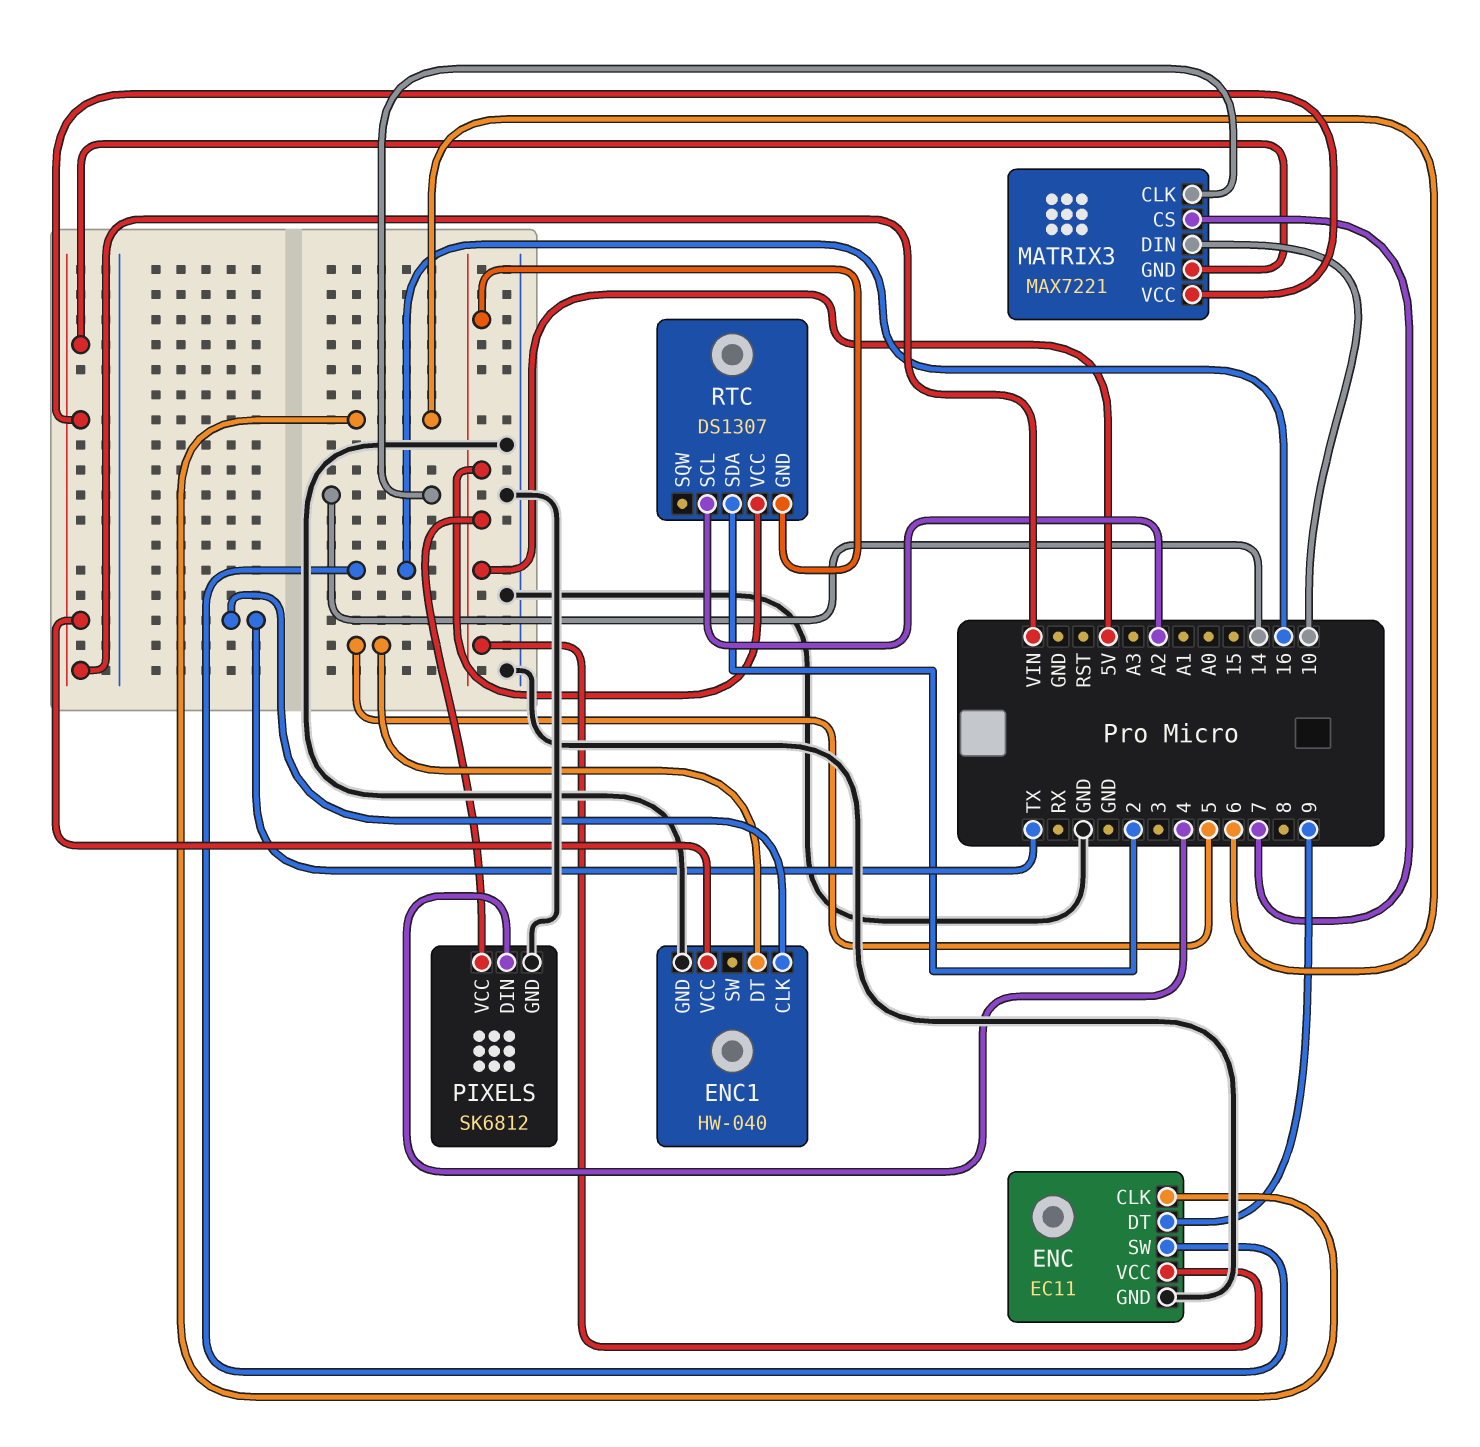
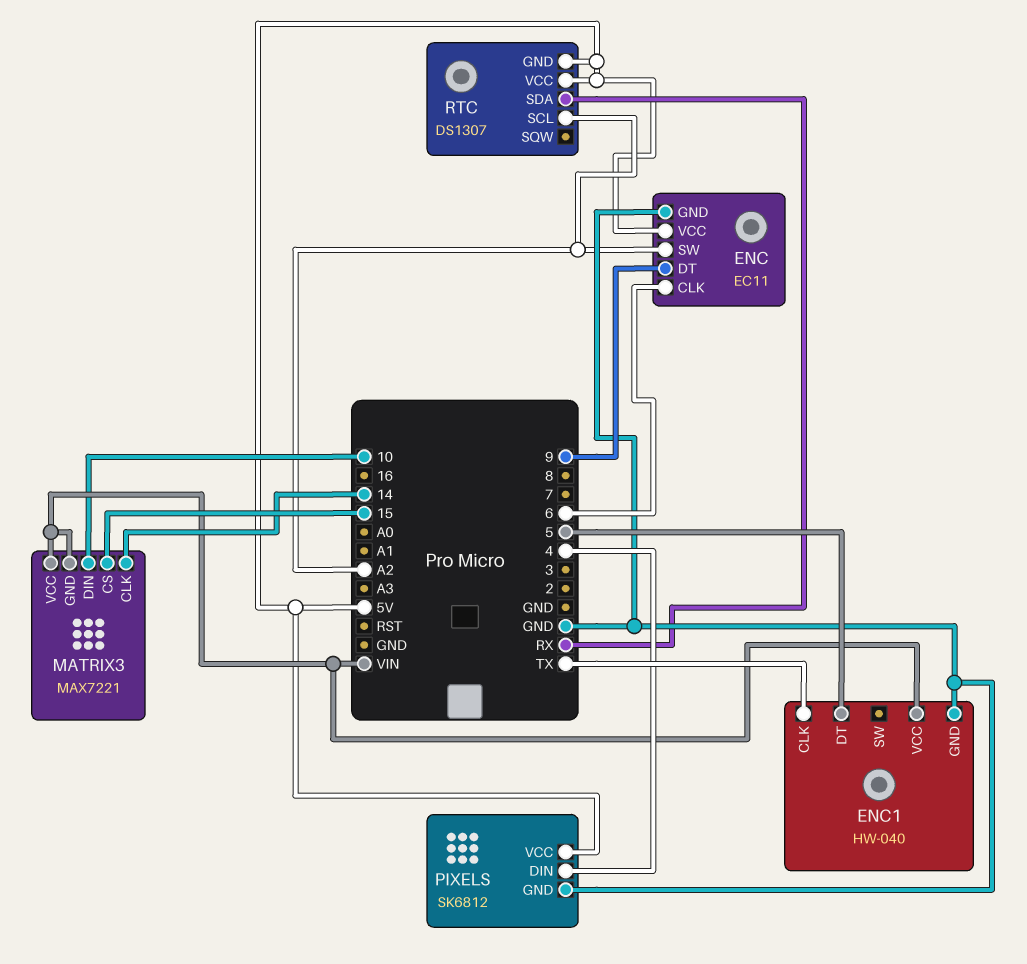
ENC pin SW: 16 -> A2
MATRIX3 pin CS: 7 -> 15
RTC pin SDA: 2 -> RX

